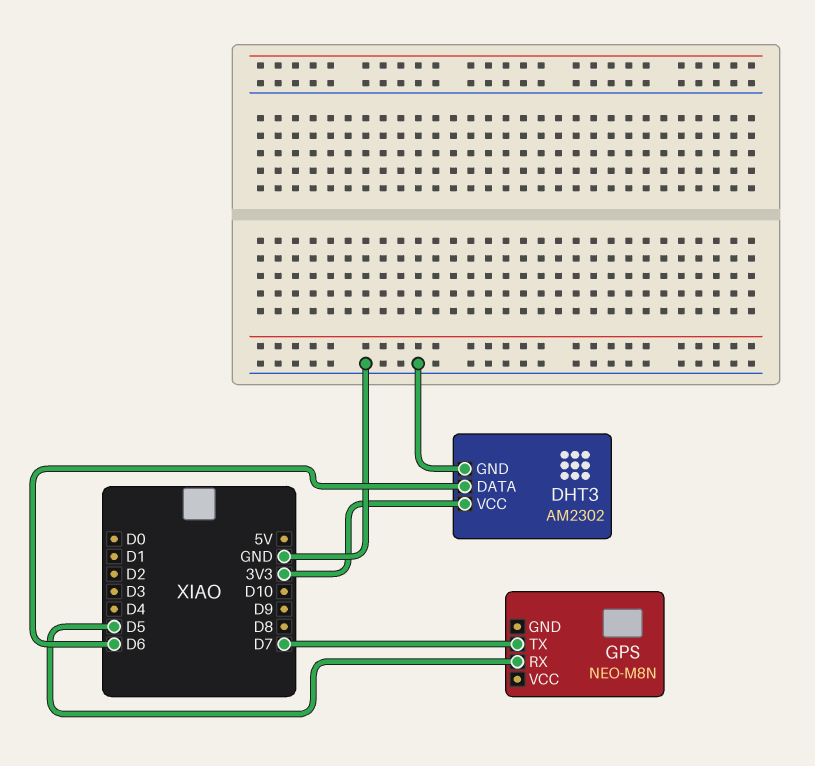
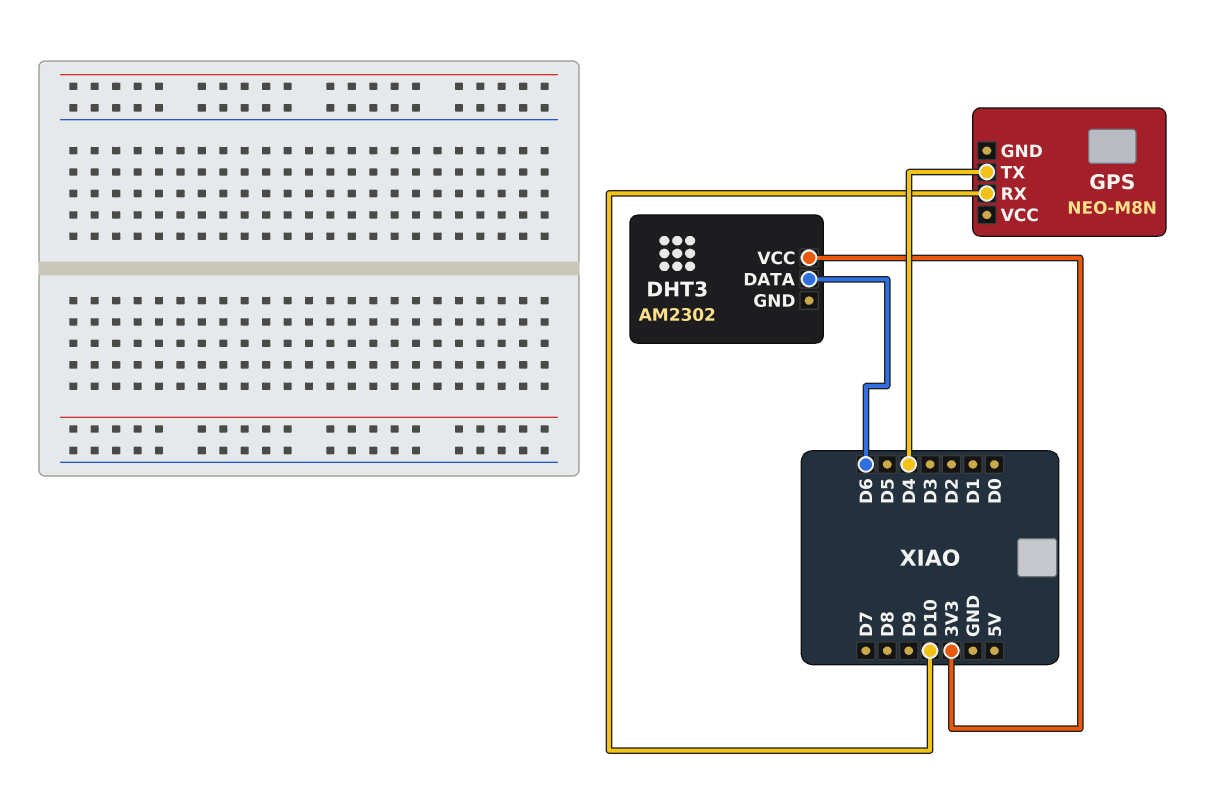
DHT3 pin GND: GND -> none
GPS pin RX: D5 -> D10
GPS pin TX: D7 -> D4

